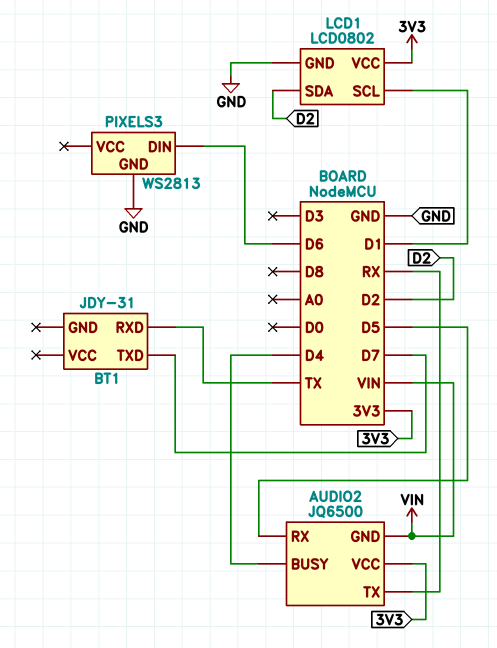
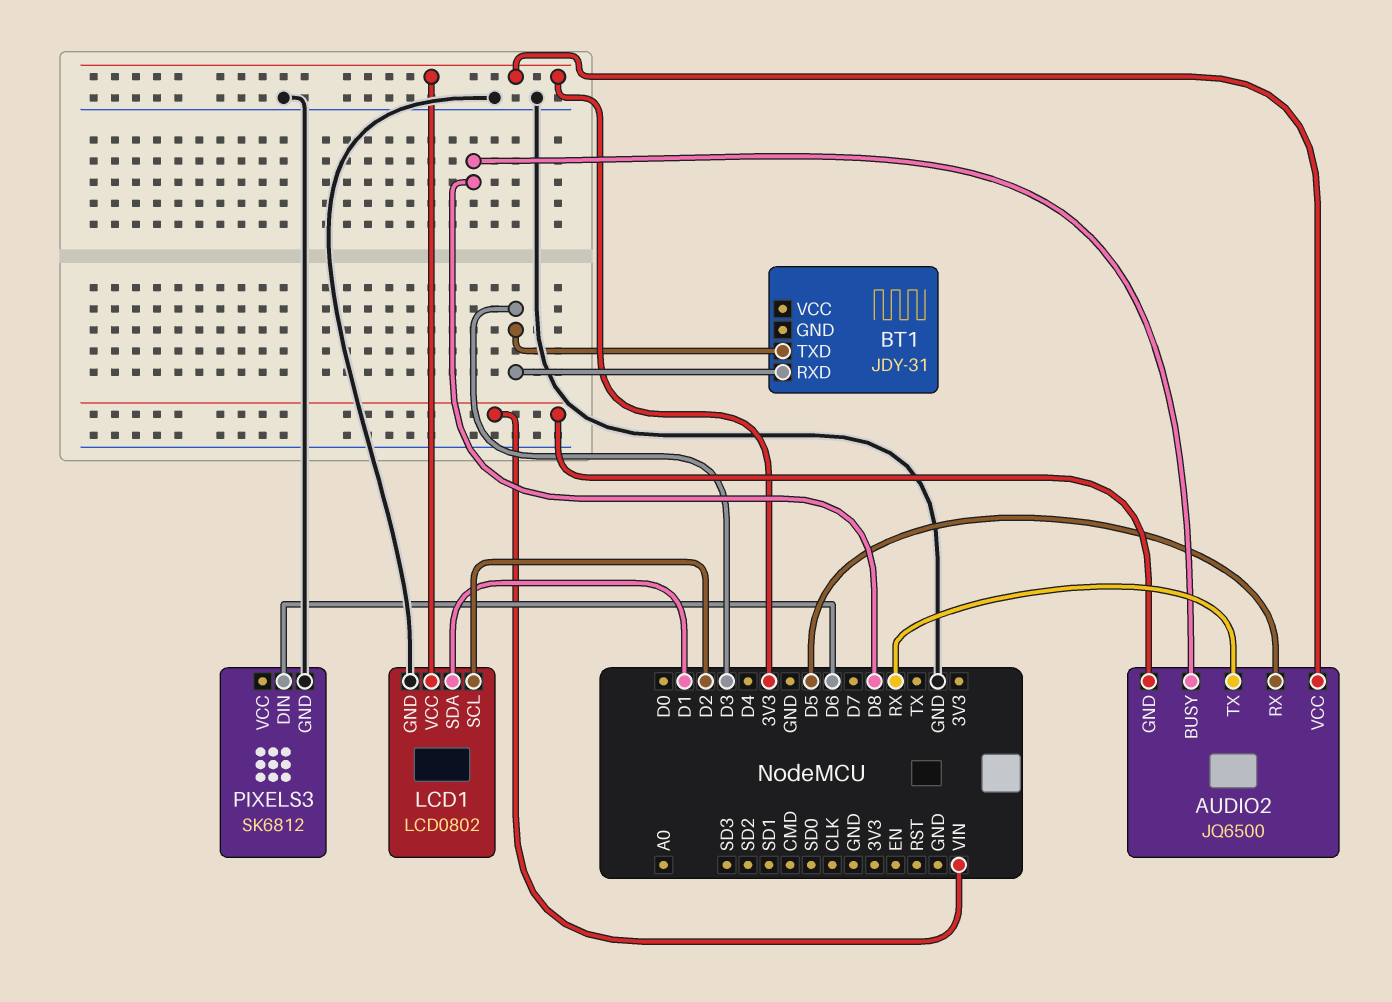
AUDIO2 pin BUSY: D4 -> D8
BT1 pin RXD: TX -> D3
BT1 pin TXD: D7 -> D3
LCD1 pin SCL: D1 -> D2
LCD1 pin SDA: D2 -> D1
PIXELS3: WS2813 -> SK6812

